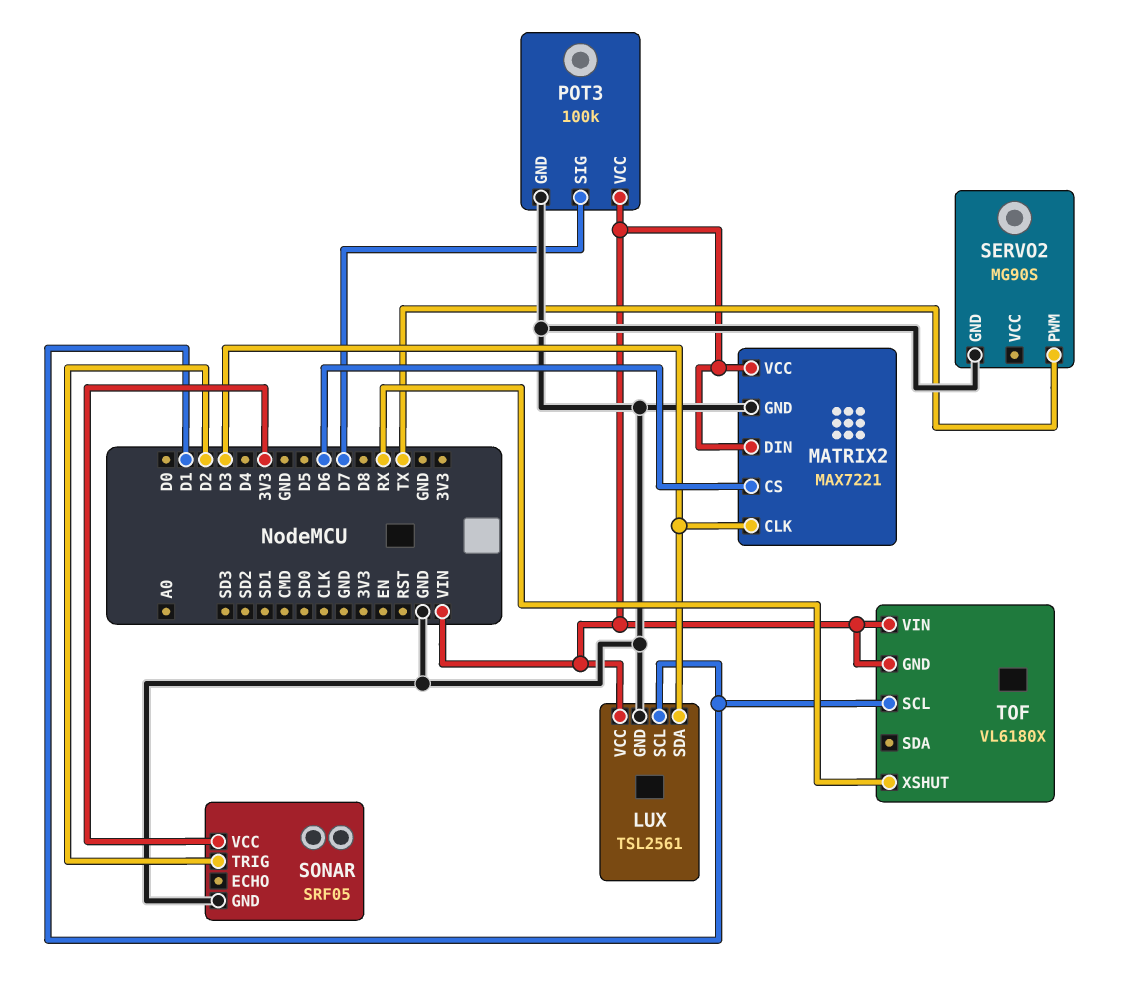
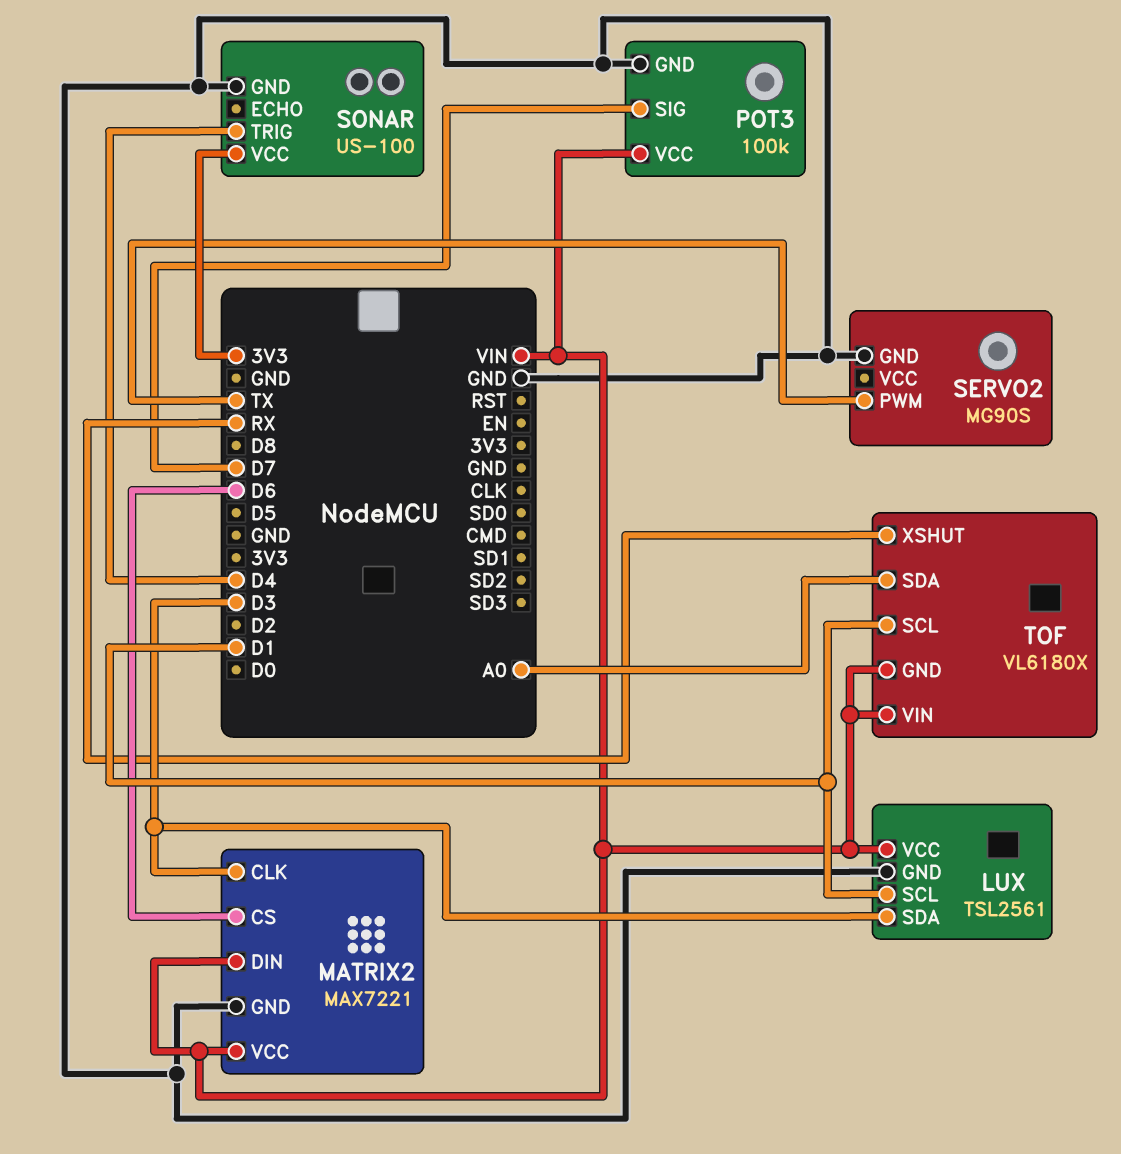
SONAR: SRF05 -> US-100
SONAR pin TRIG: D2 -> D4
TOF pin SDA: none -> A0

